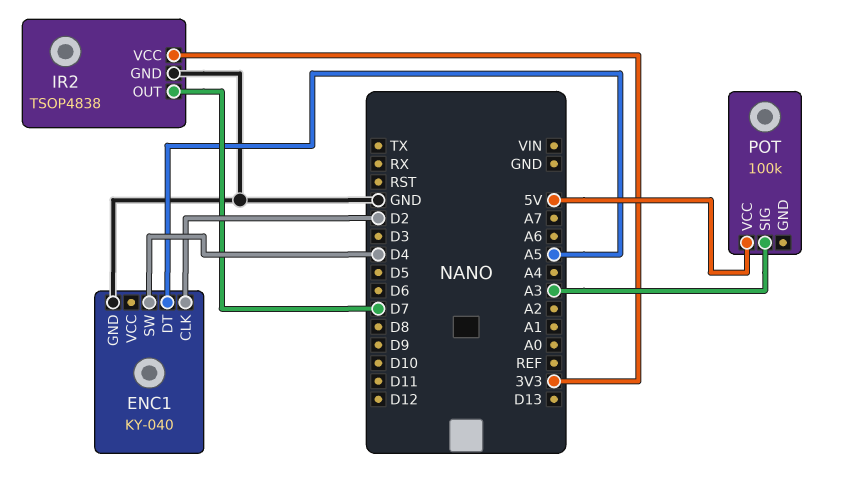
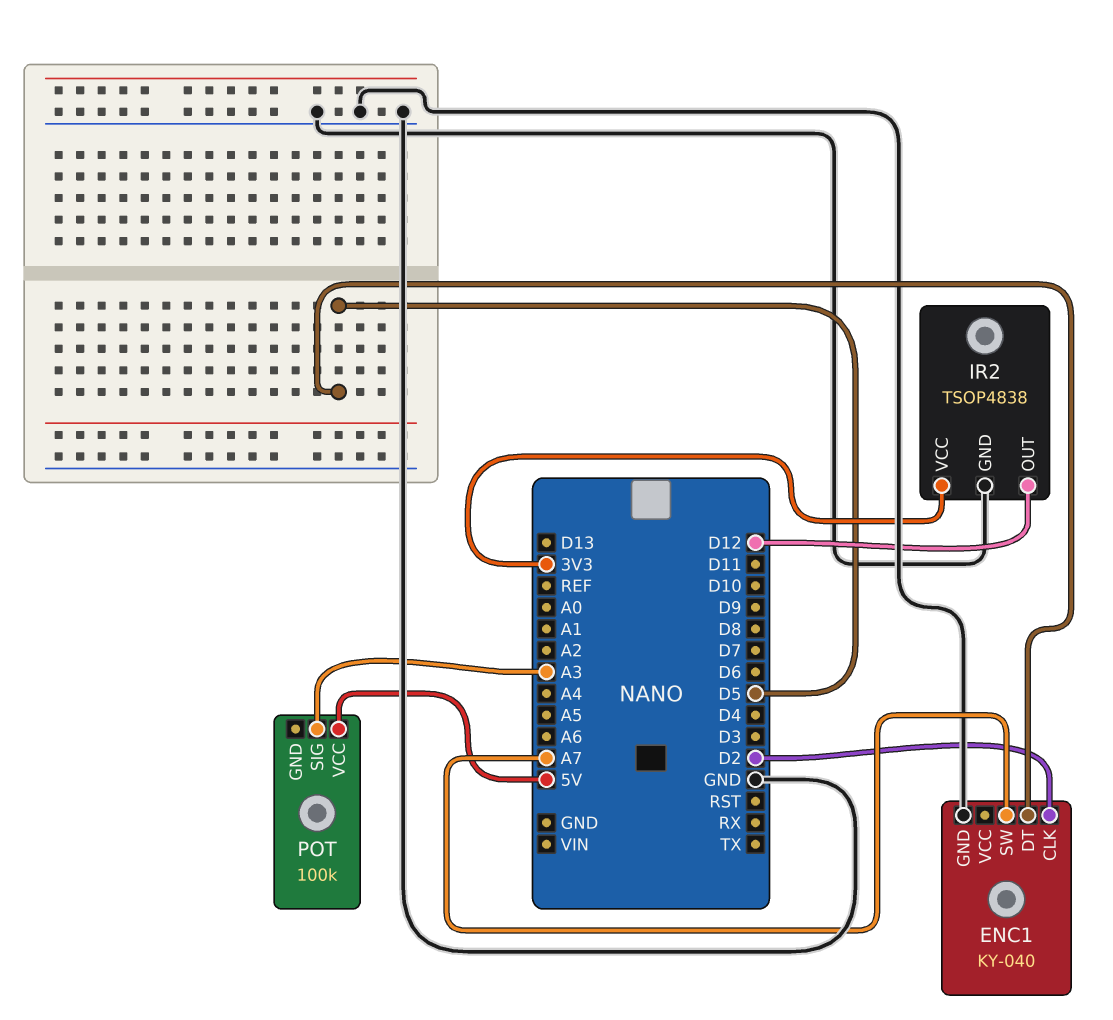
ENC1 pin DT: A5 -> D5
ENC1 pin SW: D4 -> A7
IR2 pin OUT: D7 -> D12

